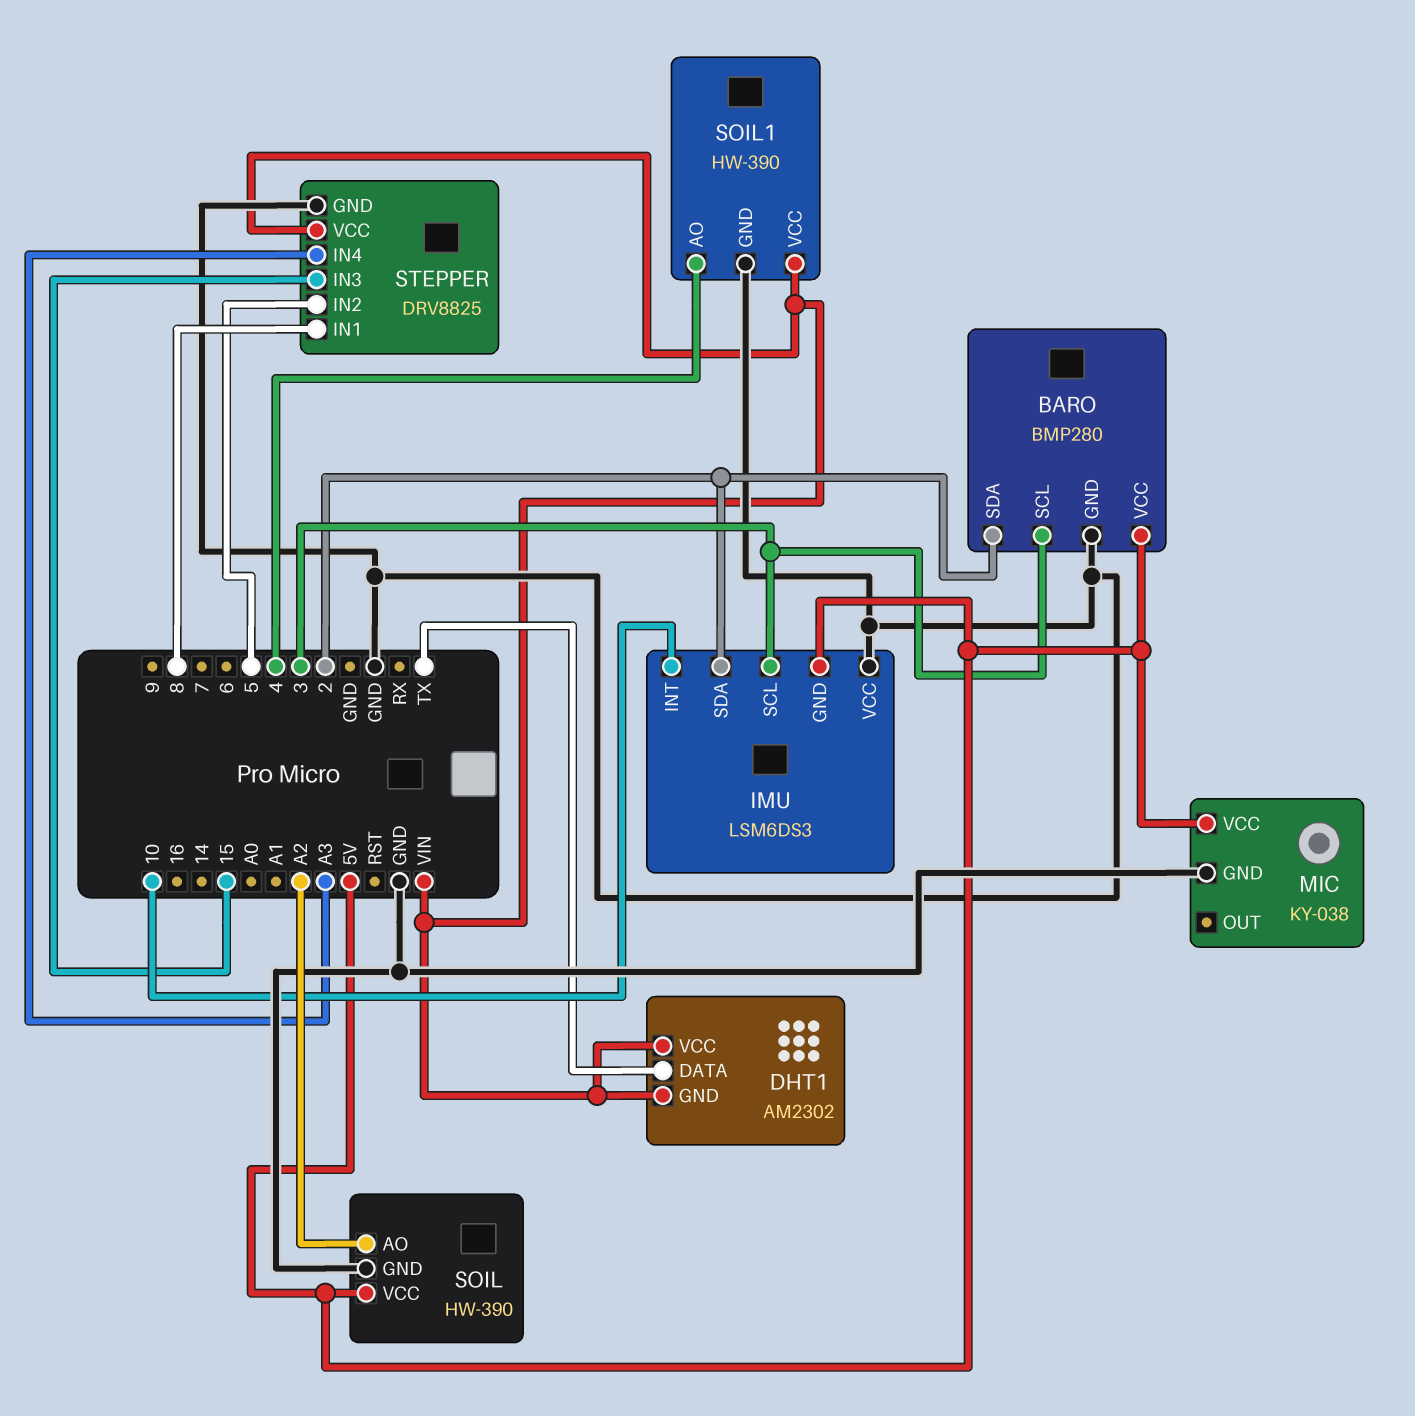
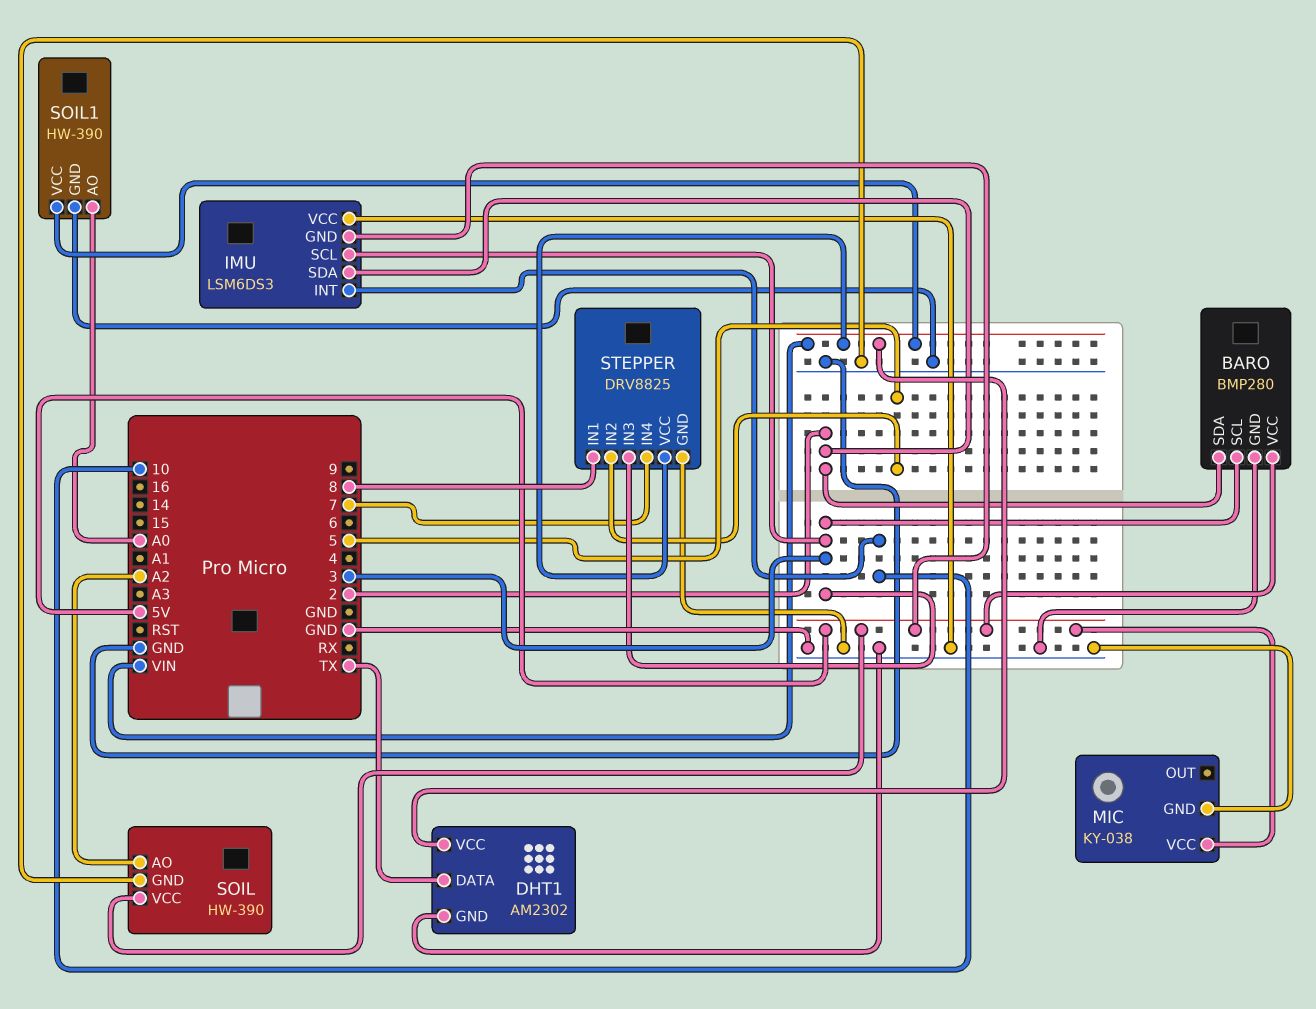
DHT1 pin GND: VIN -> GND
SOIL1 pin AO: 4 -> A0
STEPPER pin IN3: 15 -> 3
STEPPER pin IN4: A3 -> 7

